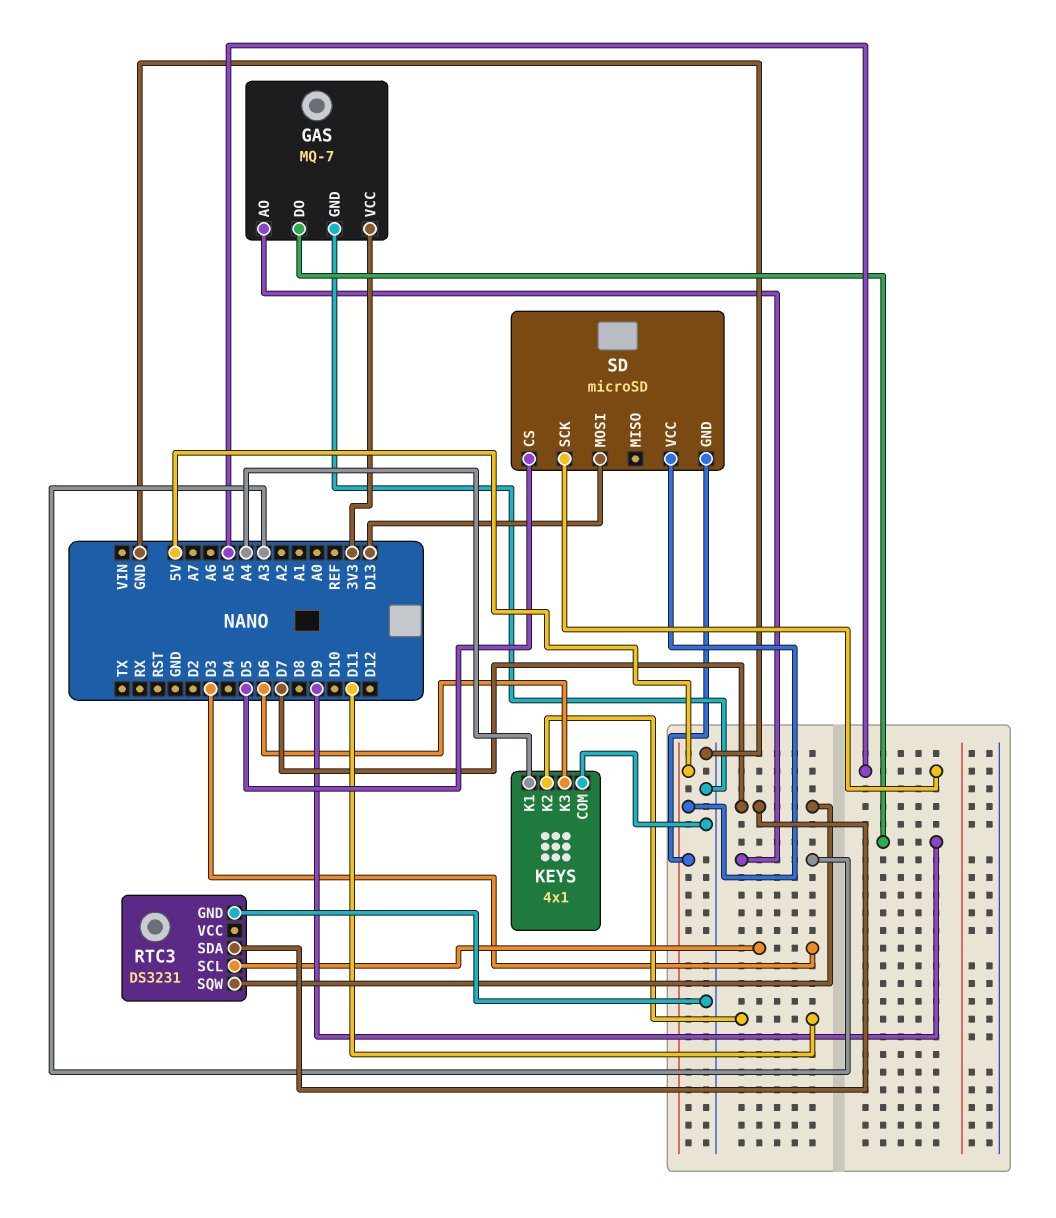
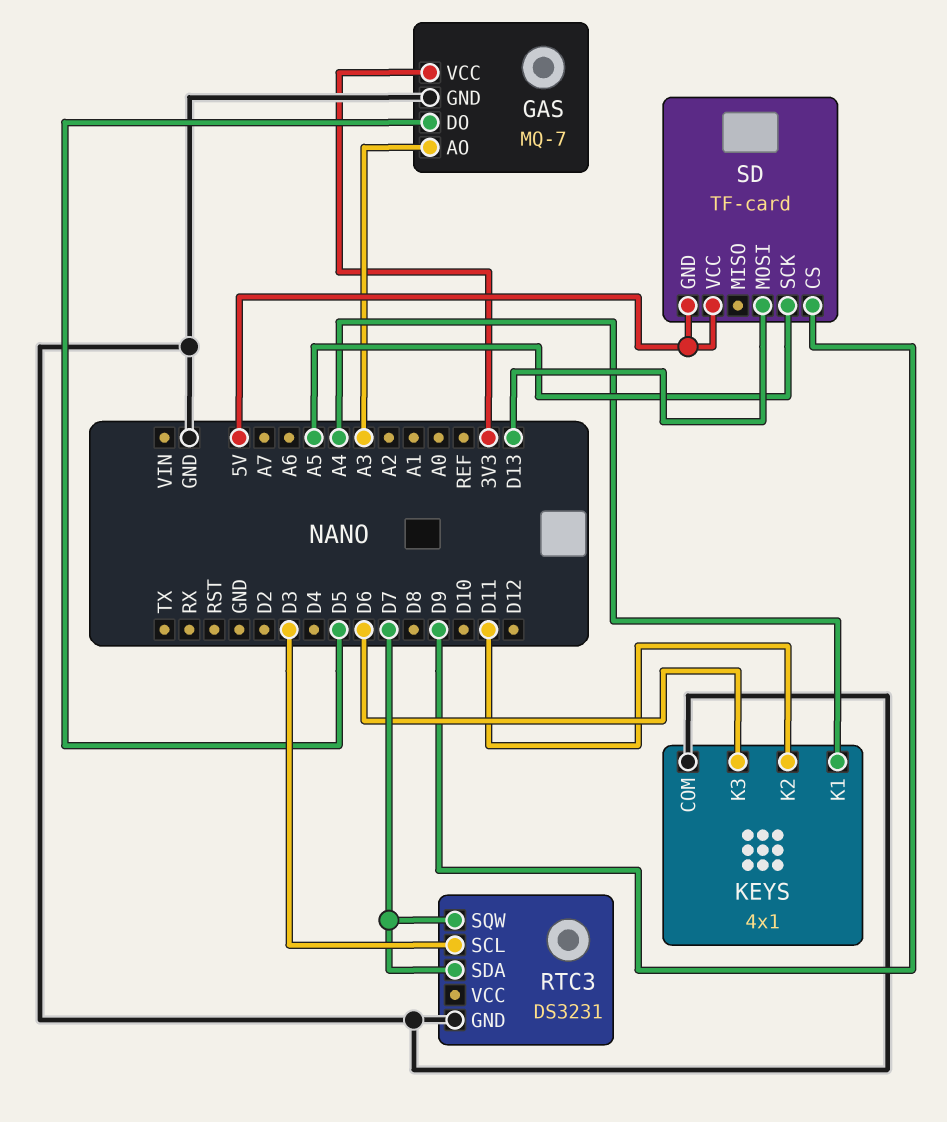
GAS pin DO: D9 -> D5
SD: microSD -> TF-card
SD pin CS: D5 -> D9

